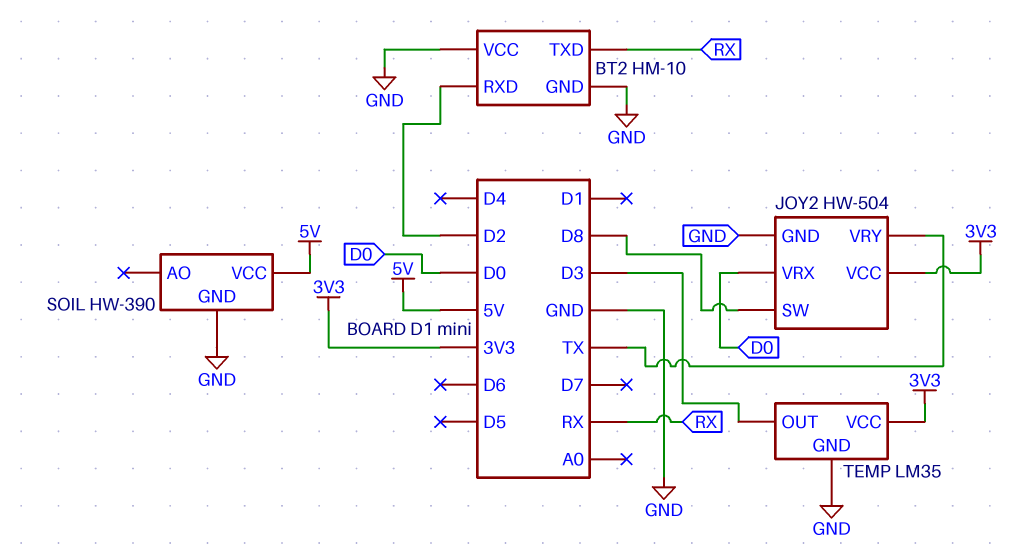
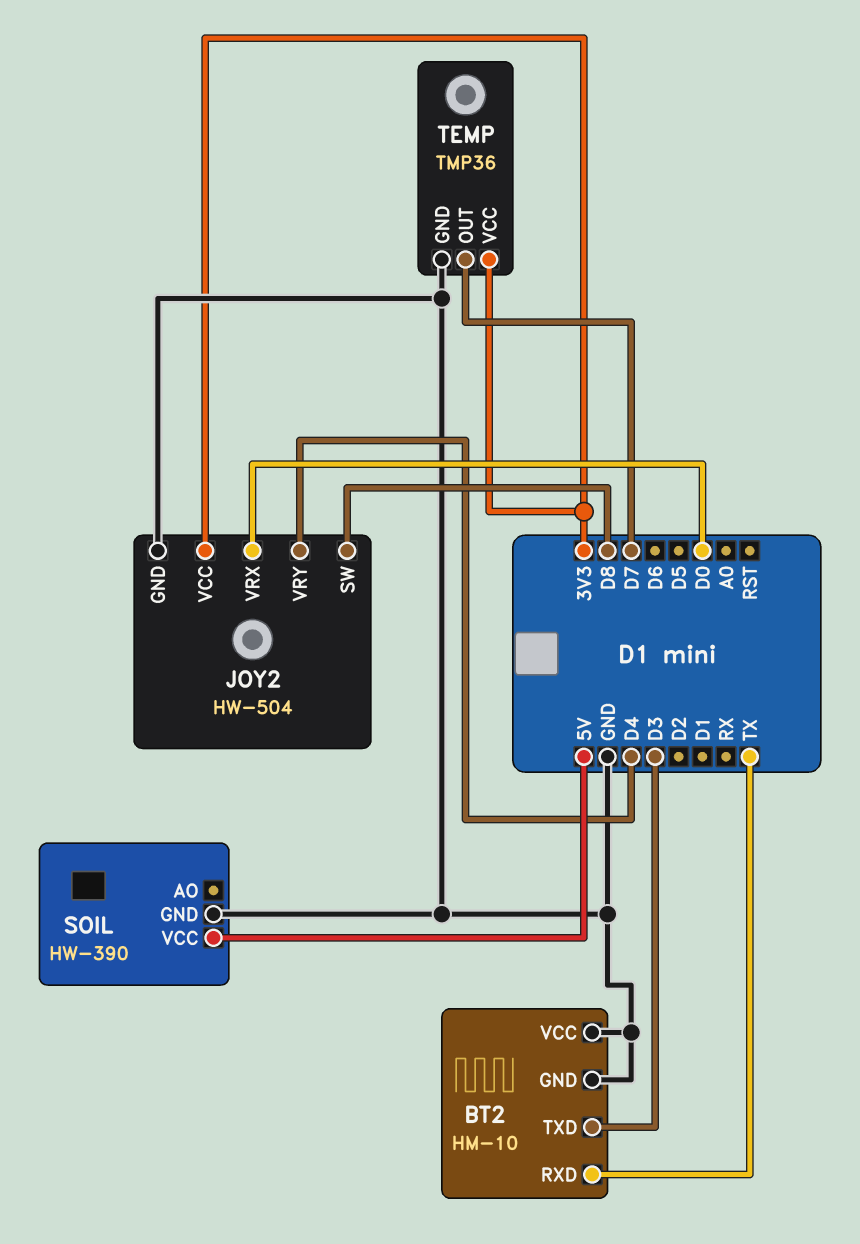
BT2 pin RXD: D2 -> TX
BT2 pin TXD: RX -> D3
JOY2 pin VRY: TX -> D4
TEMP: LM35 -> TMP36
TEMP pin OUT: D3 -> D7

